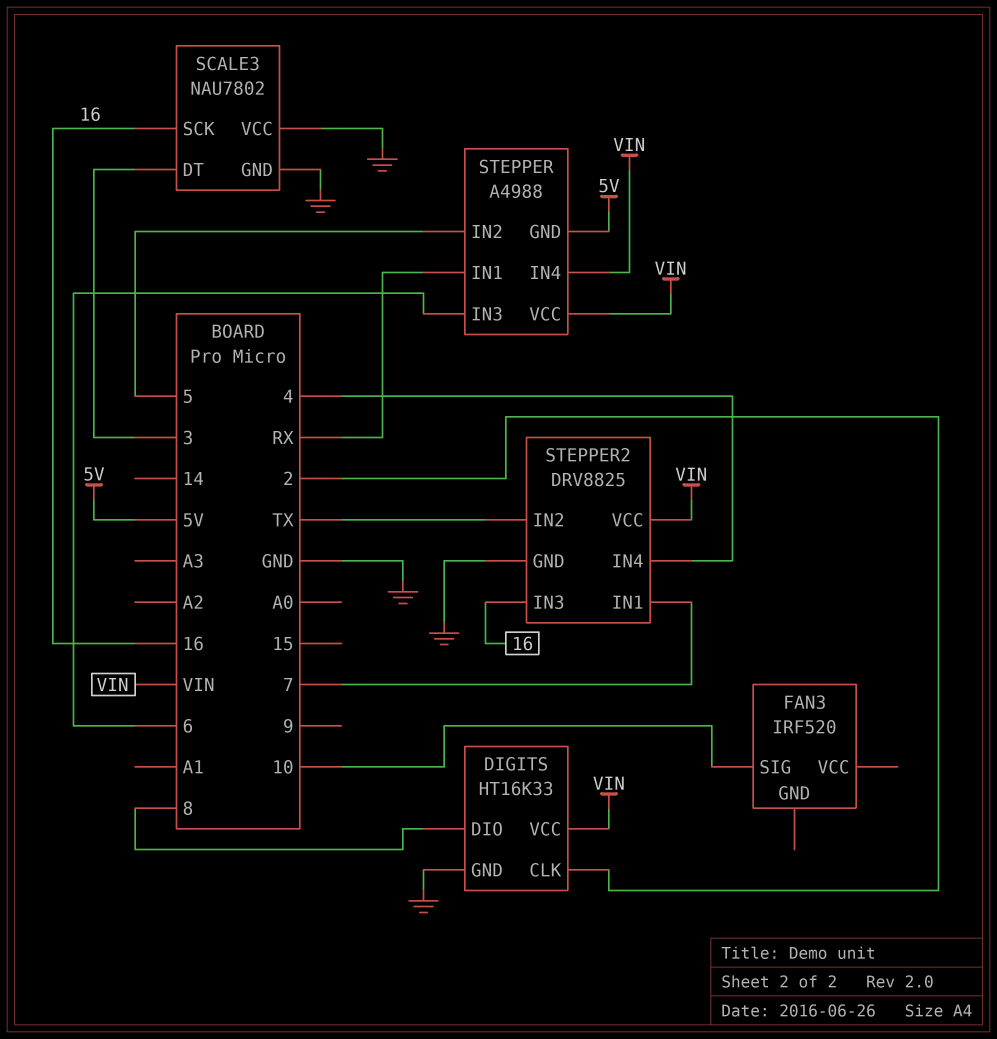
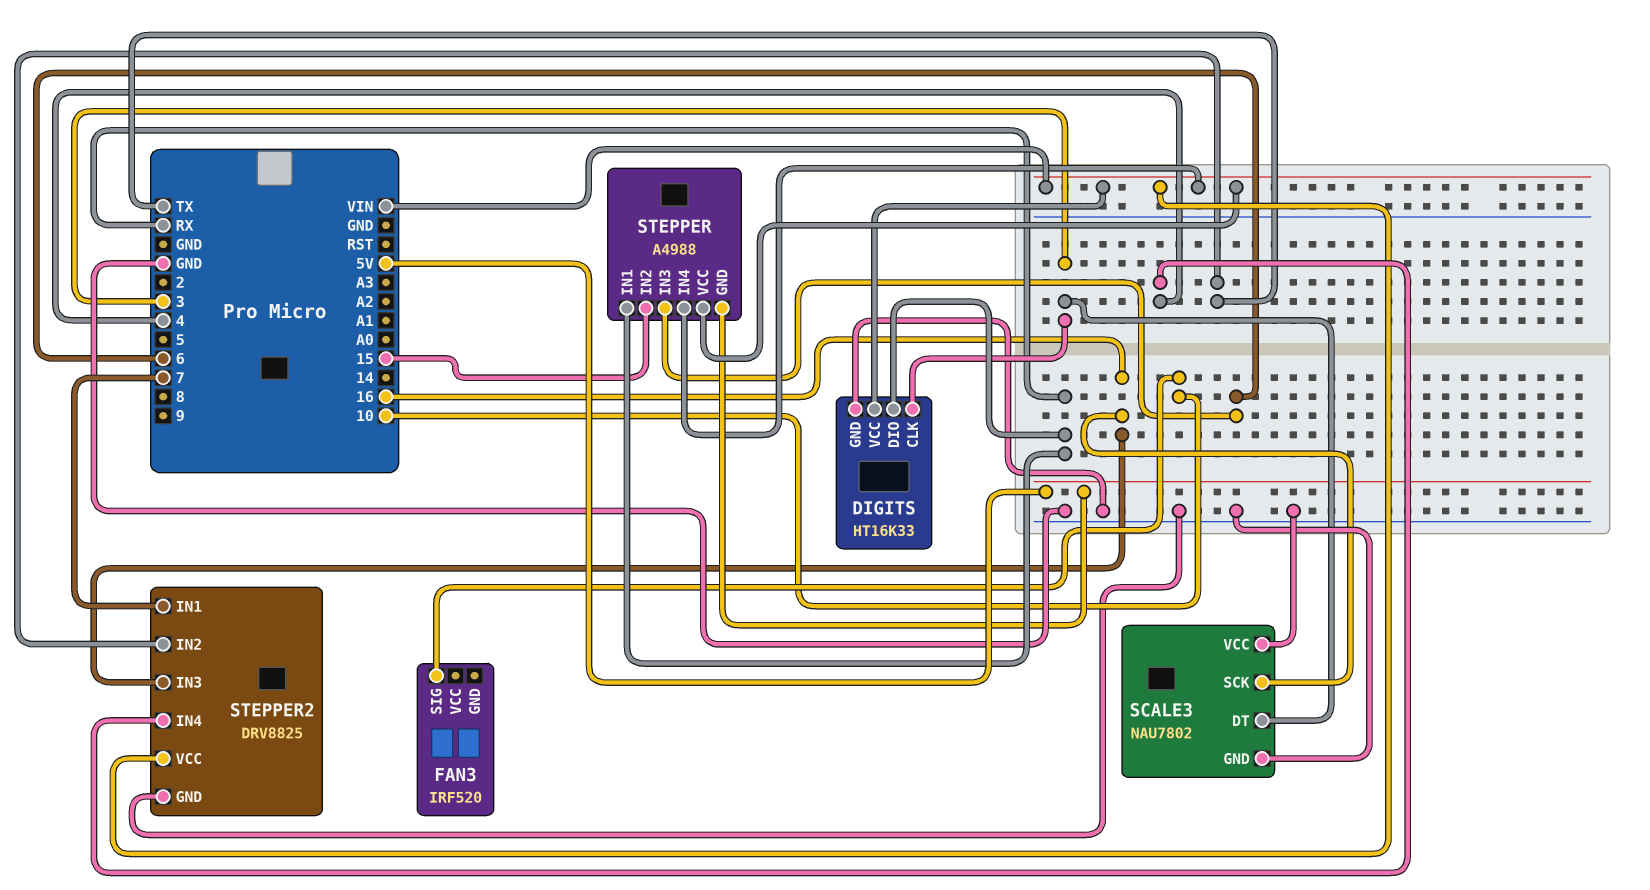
DIGITS pin CLK: 2 -> 3
DIGITS pin DIO: 8 -> RX
STEPPER pin IN2: 5 -> 15

